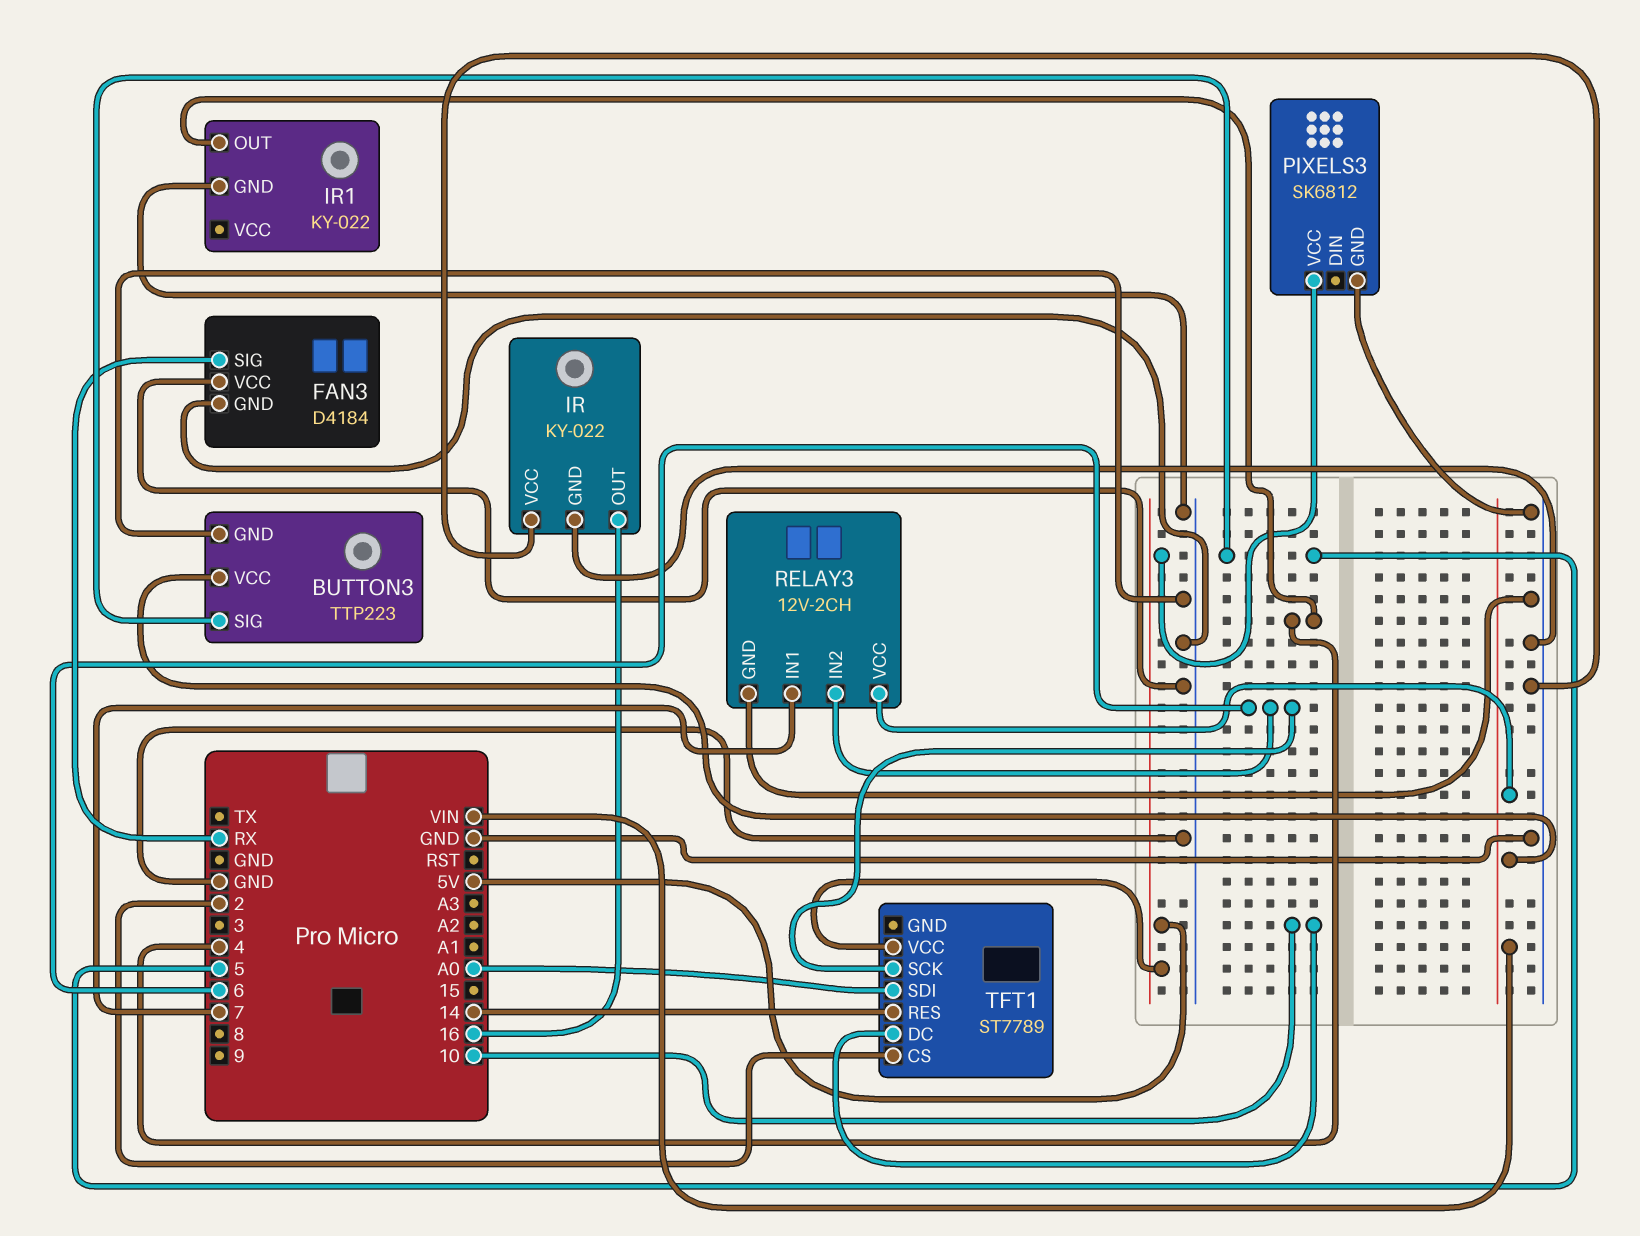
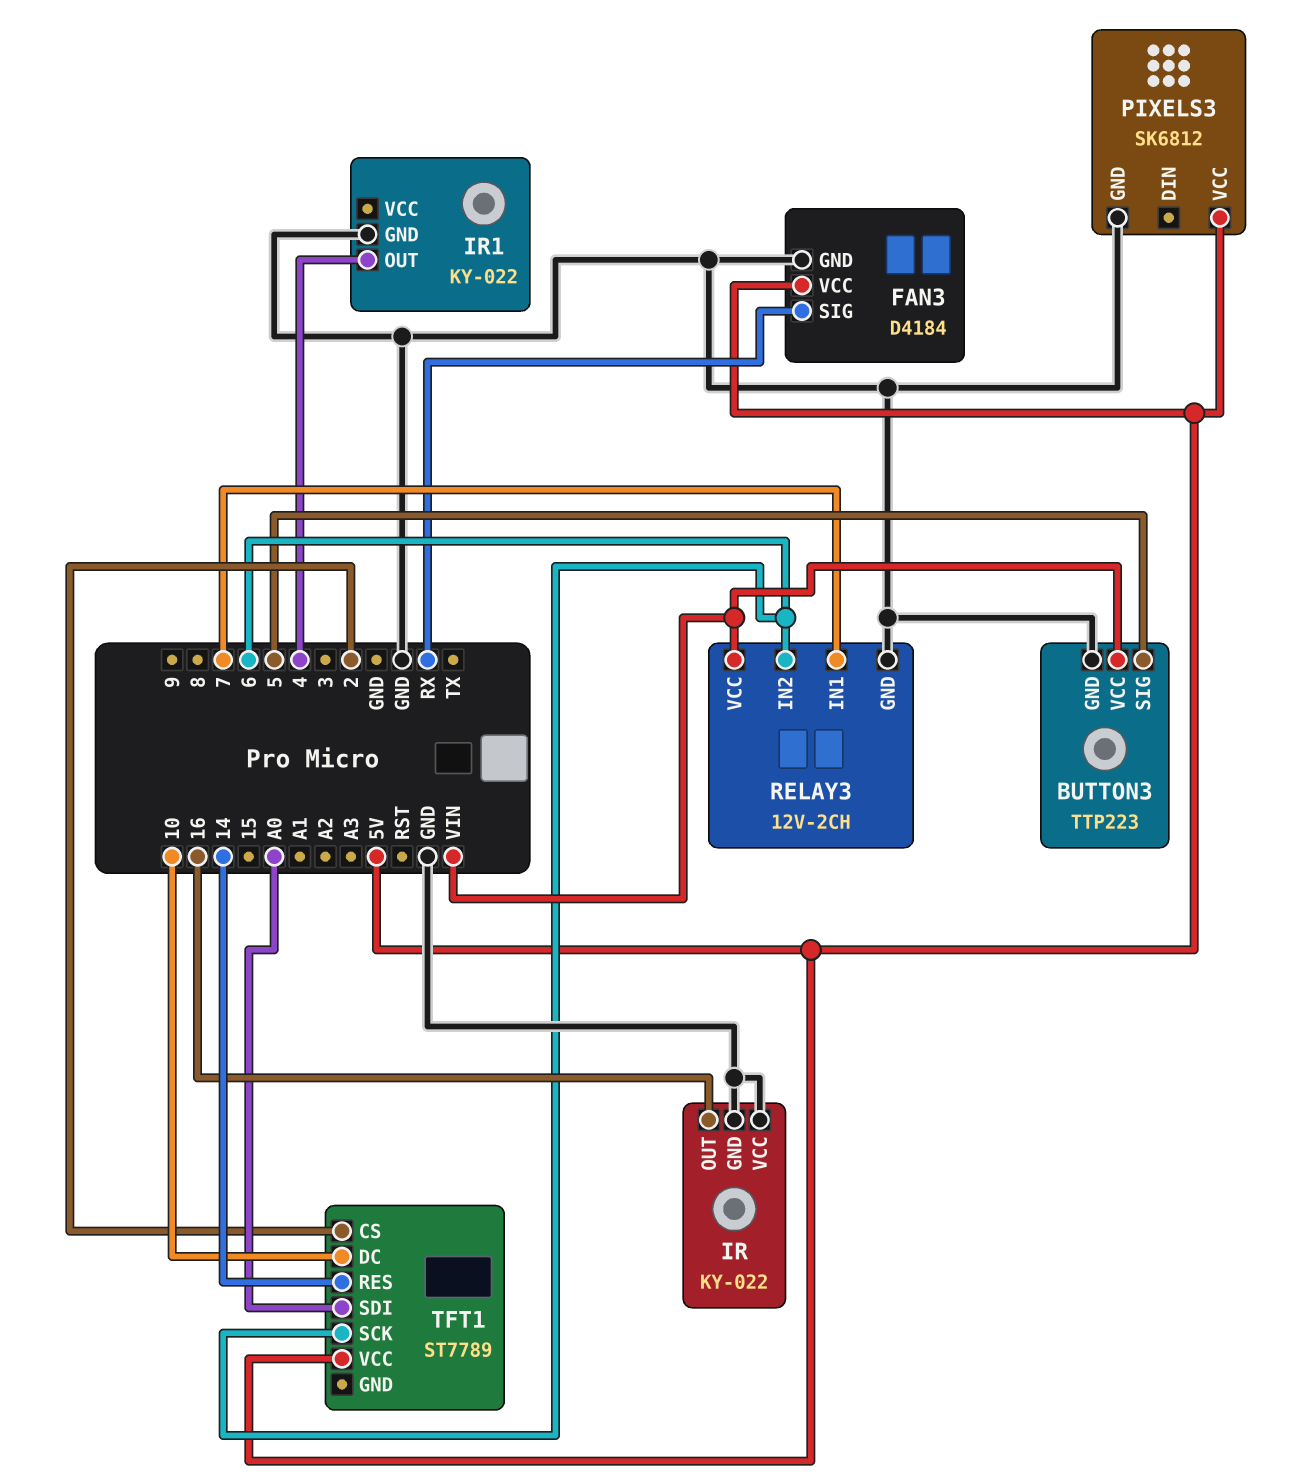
FAN3 pin VCC: GND -> 5V

